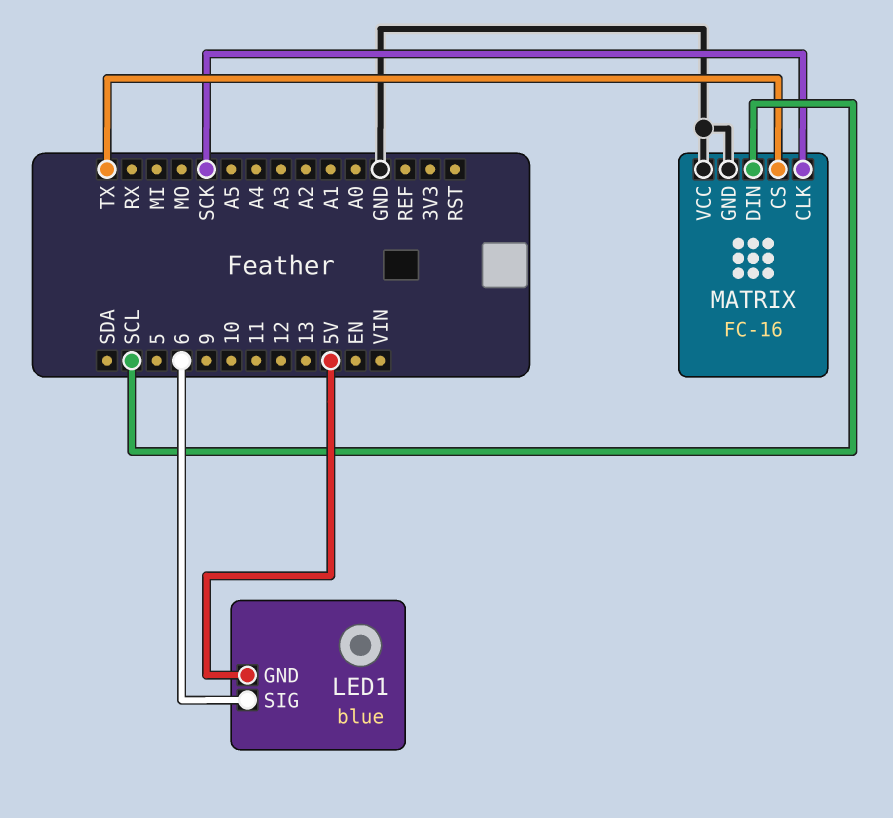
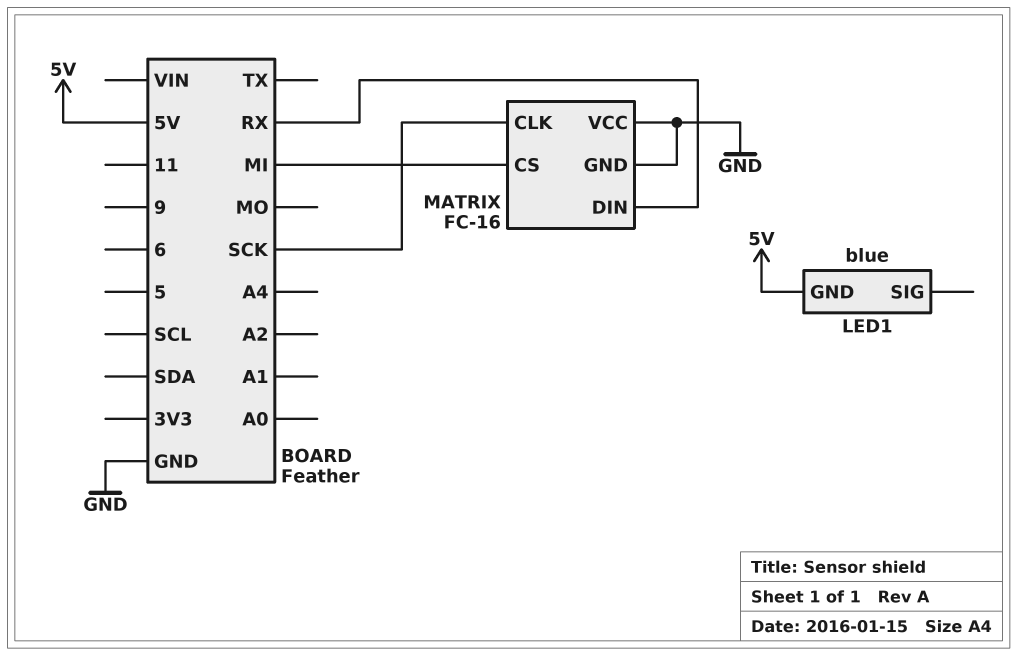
LED1 pin SIG: 6 -> none
MATRIX pin CS: TX -> MI
MATRIX pin DIN: SCL -> RX

